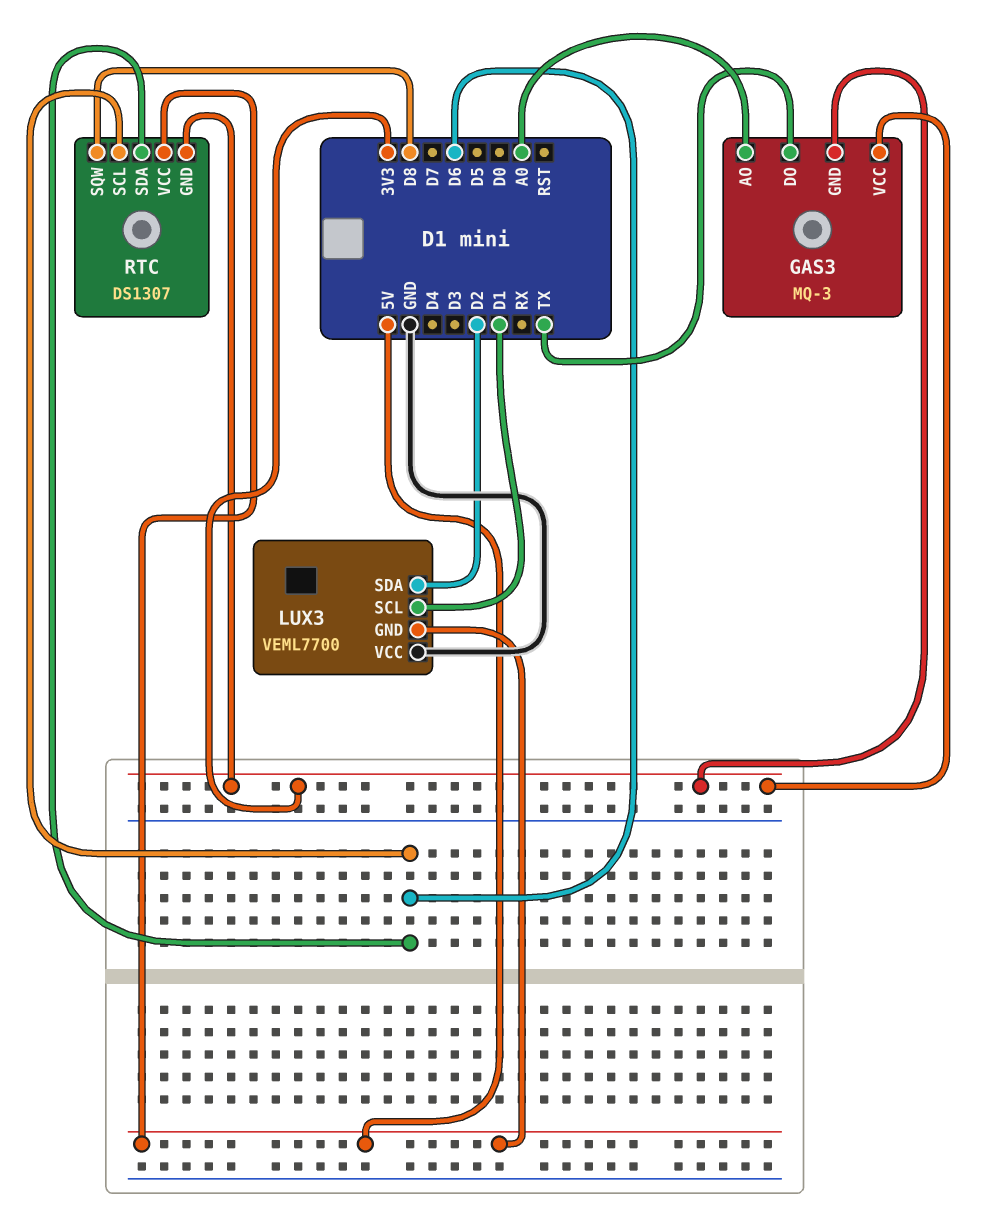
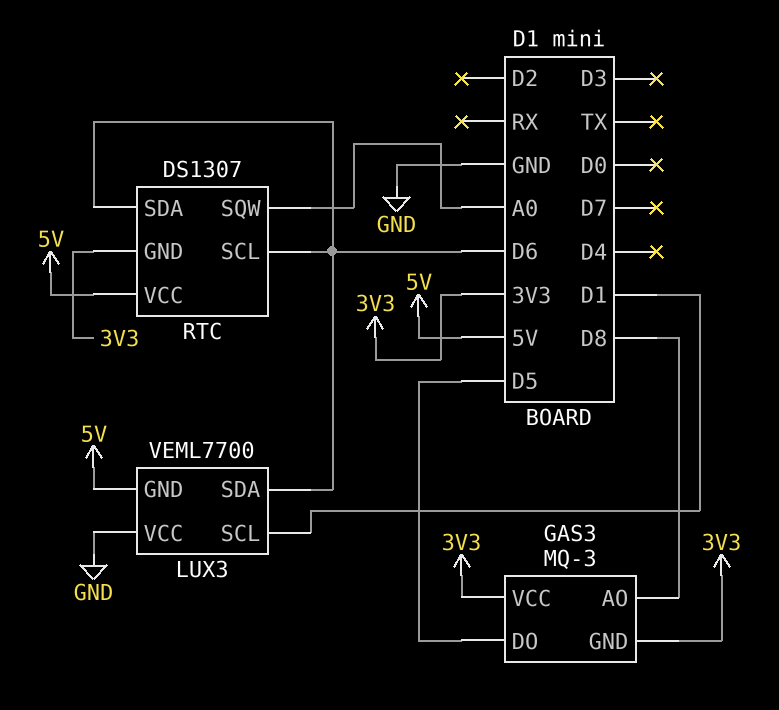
GAS3 pin AO: A0 -> D8
GAS3 pin DO: TX -> D5
LUX3 pin SDA: D2 -> D6
RTC pin SQW: D8 -> A0

